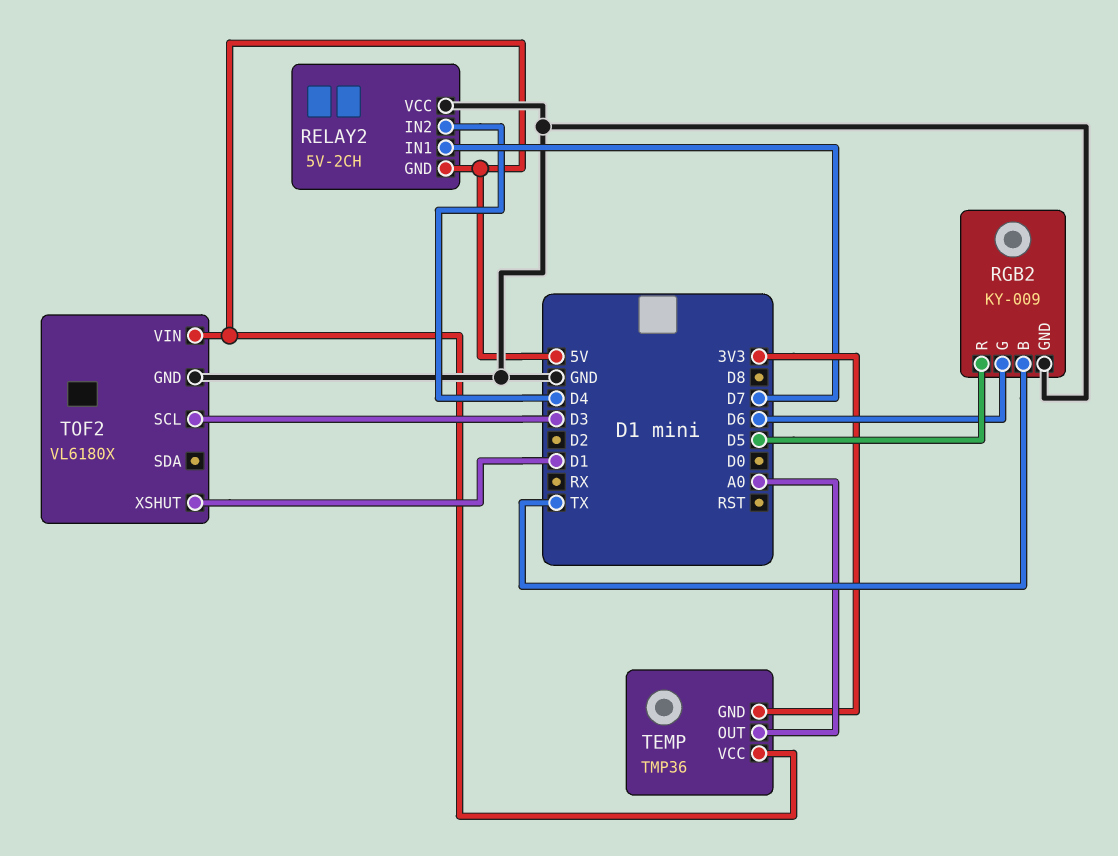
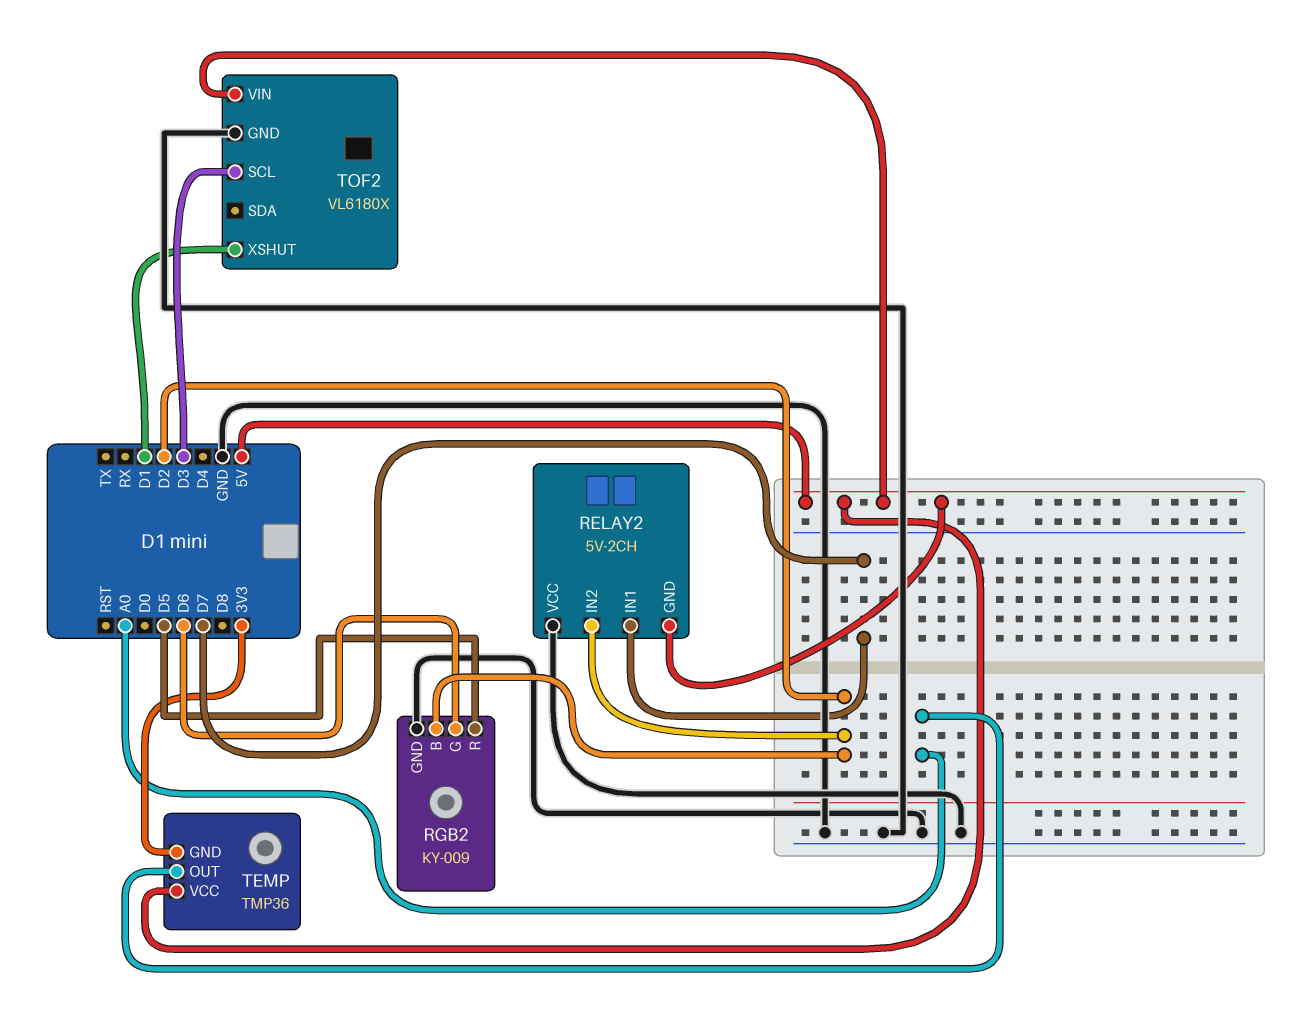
RELAY2 pin IN2: D4 -> D2
RGB2 pin B: TX -> D2

